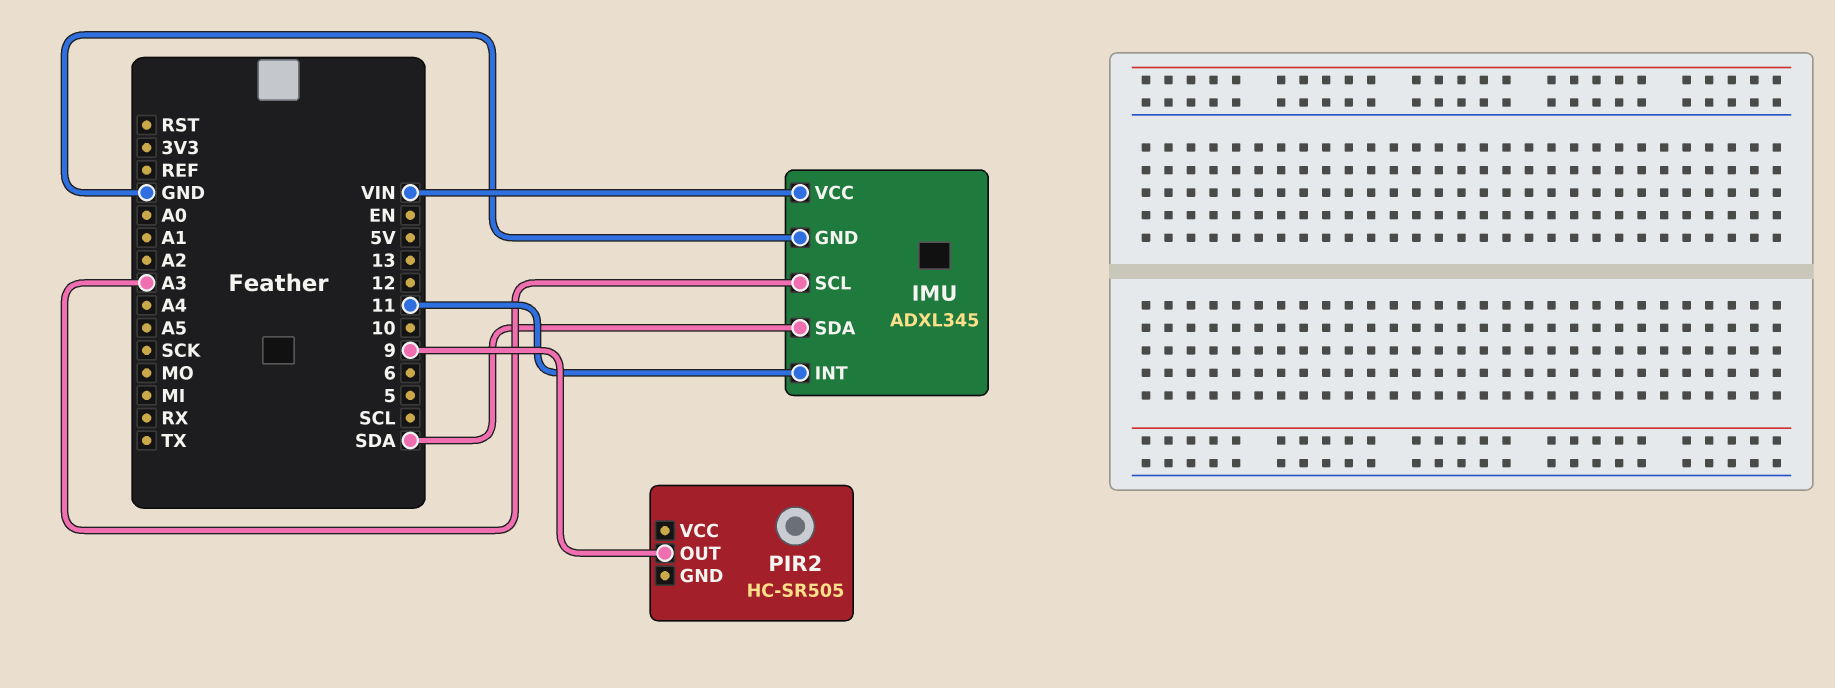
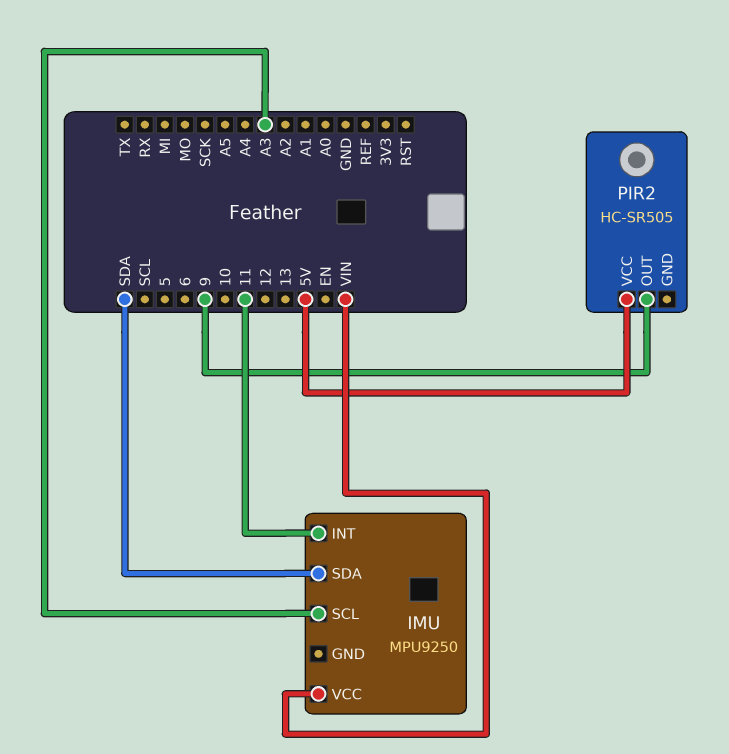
IMU: ADXL345 -> MPU9250
IMU pin GND: GND -> none
PIR2 pin VCC: none -> 5V

